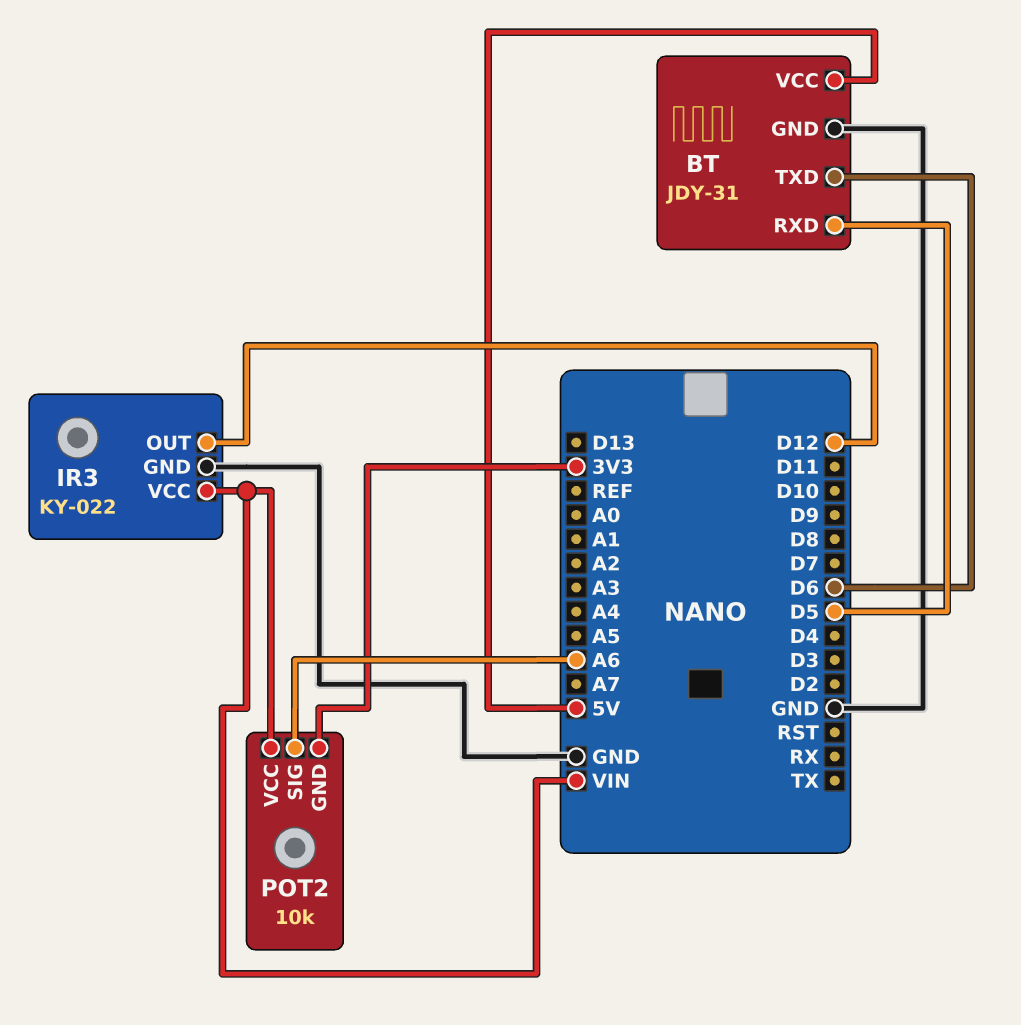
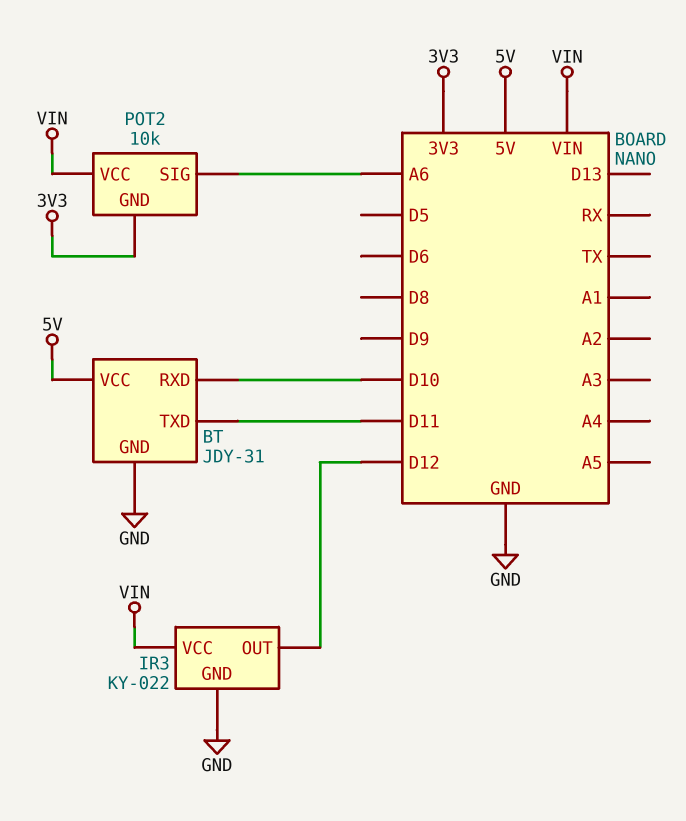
BT pin RXD: D5 -> D10
BT pin TXD: D6 -> D11

